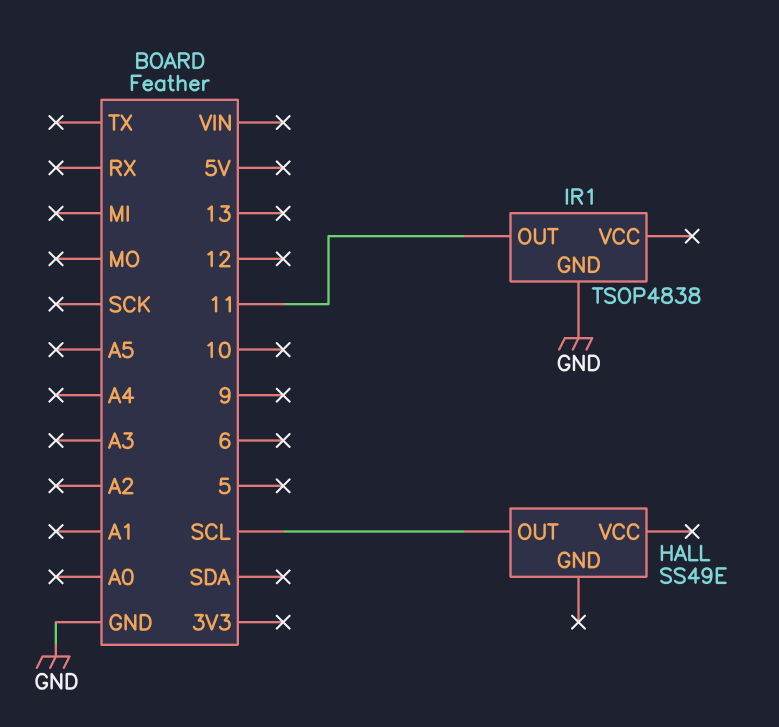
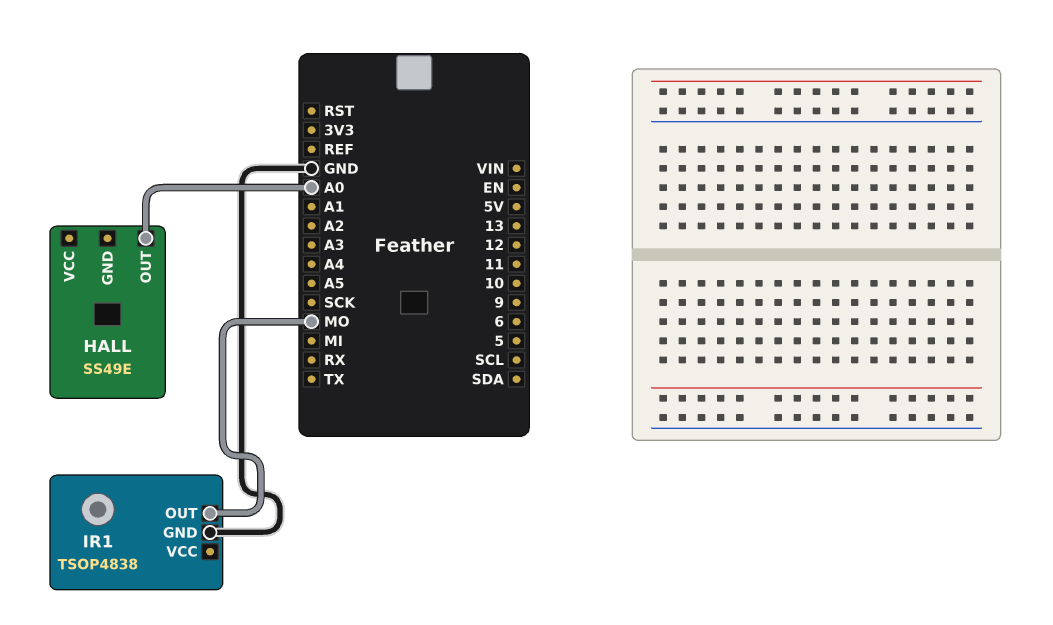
HALL pin OUT: SCL -> A0
IR1 pin OUT: 11 -> MO

